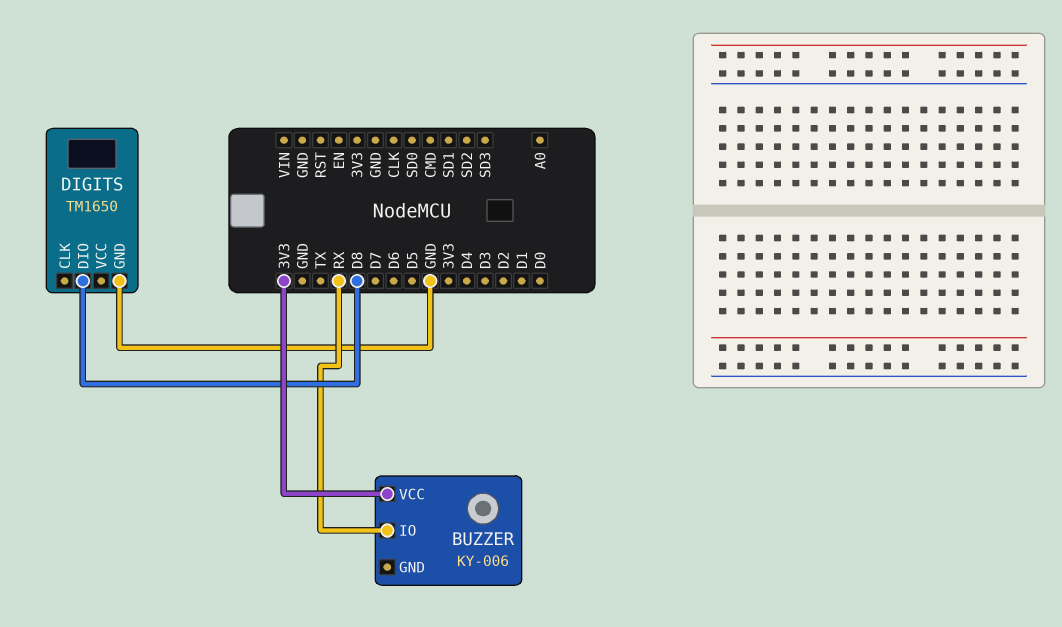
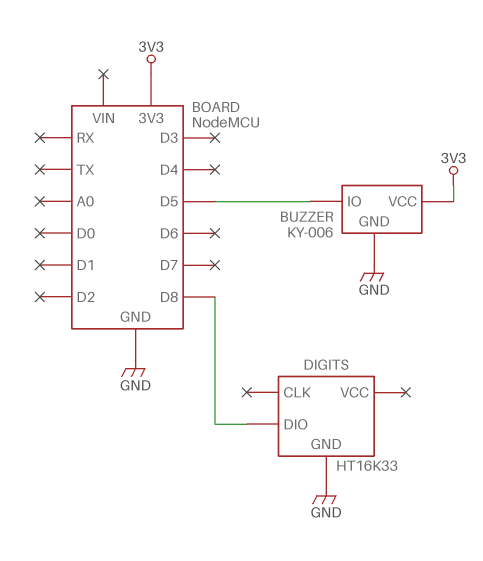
BUZZER pin GND: none -> GND
BUZZER pin IO: RX -> D5
DIGITS: TM1650 -> HT16K33

